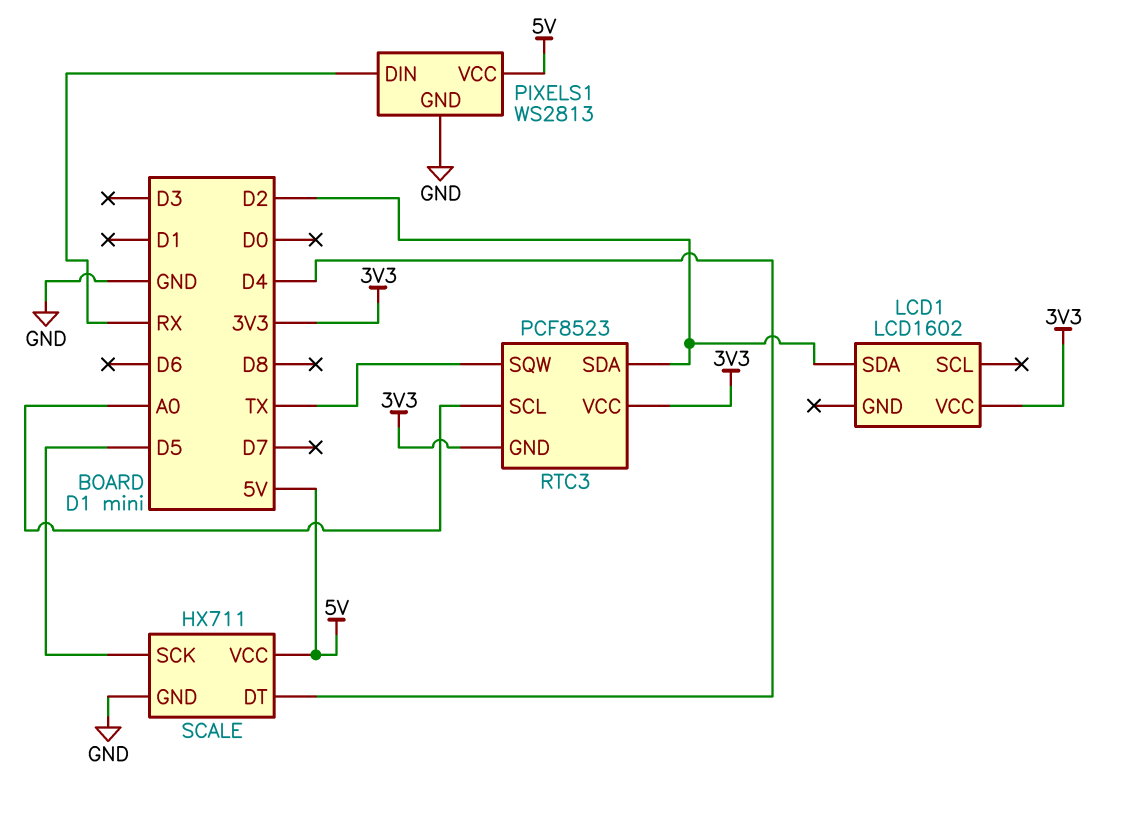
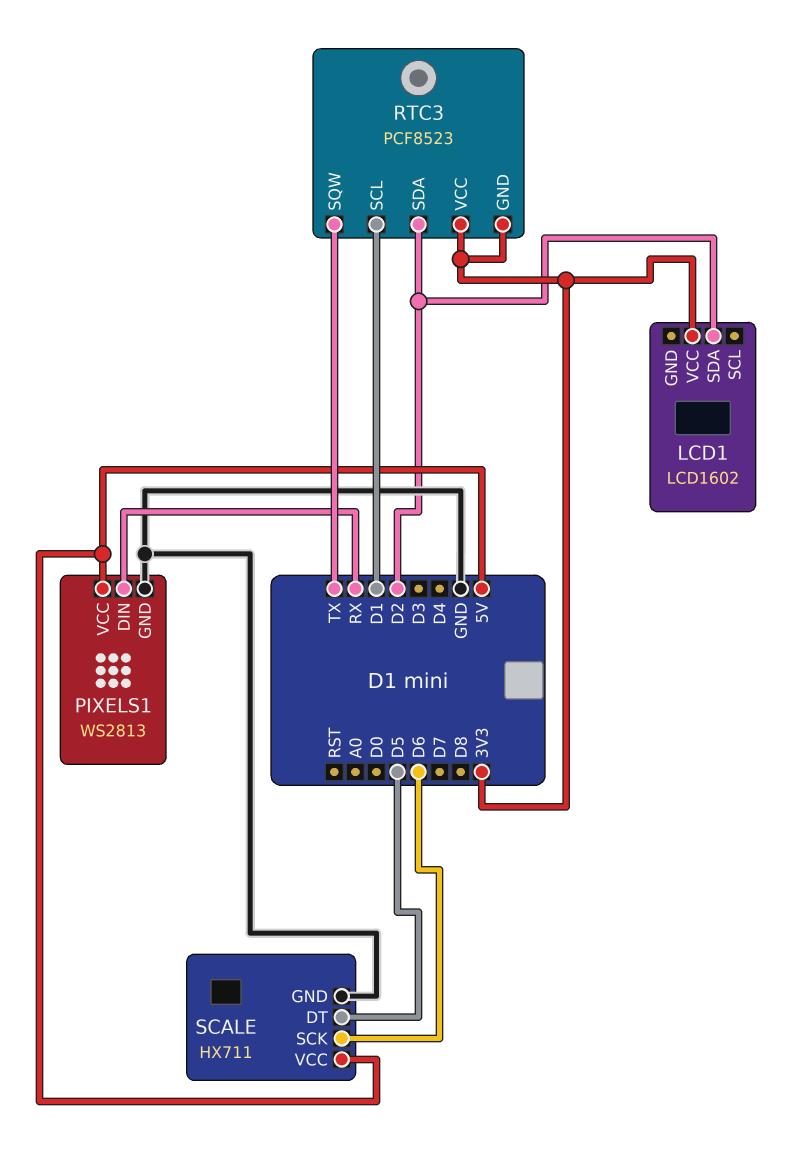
RTC3 pin SCL: A0 -> D1
SCALE pin DT: D4 -> D5
SCALE pin SCK: D5 -> D6

